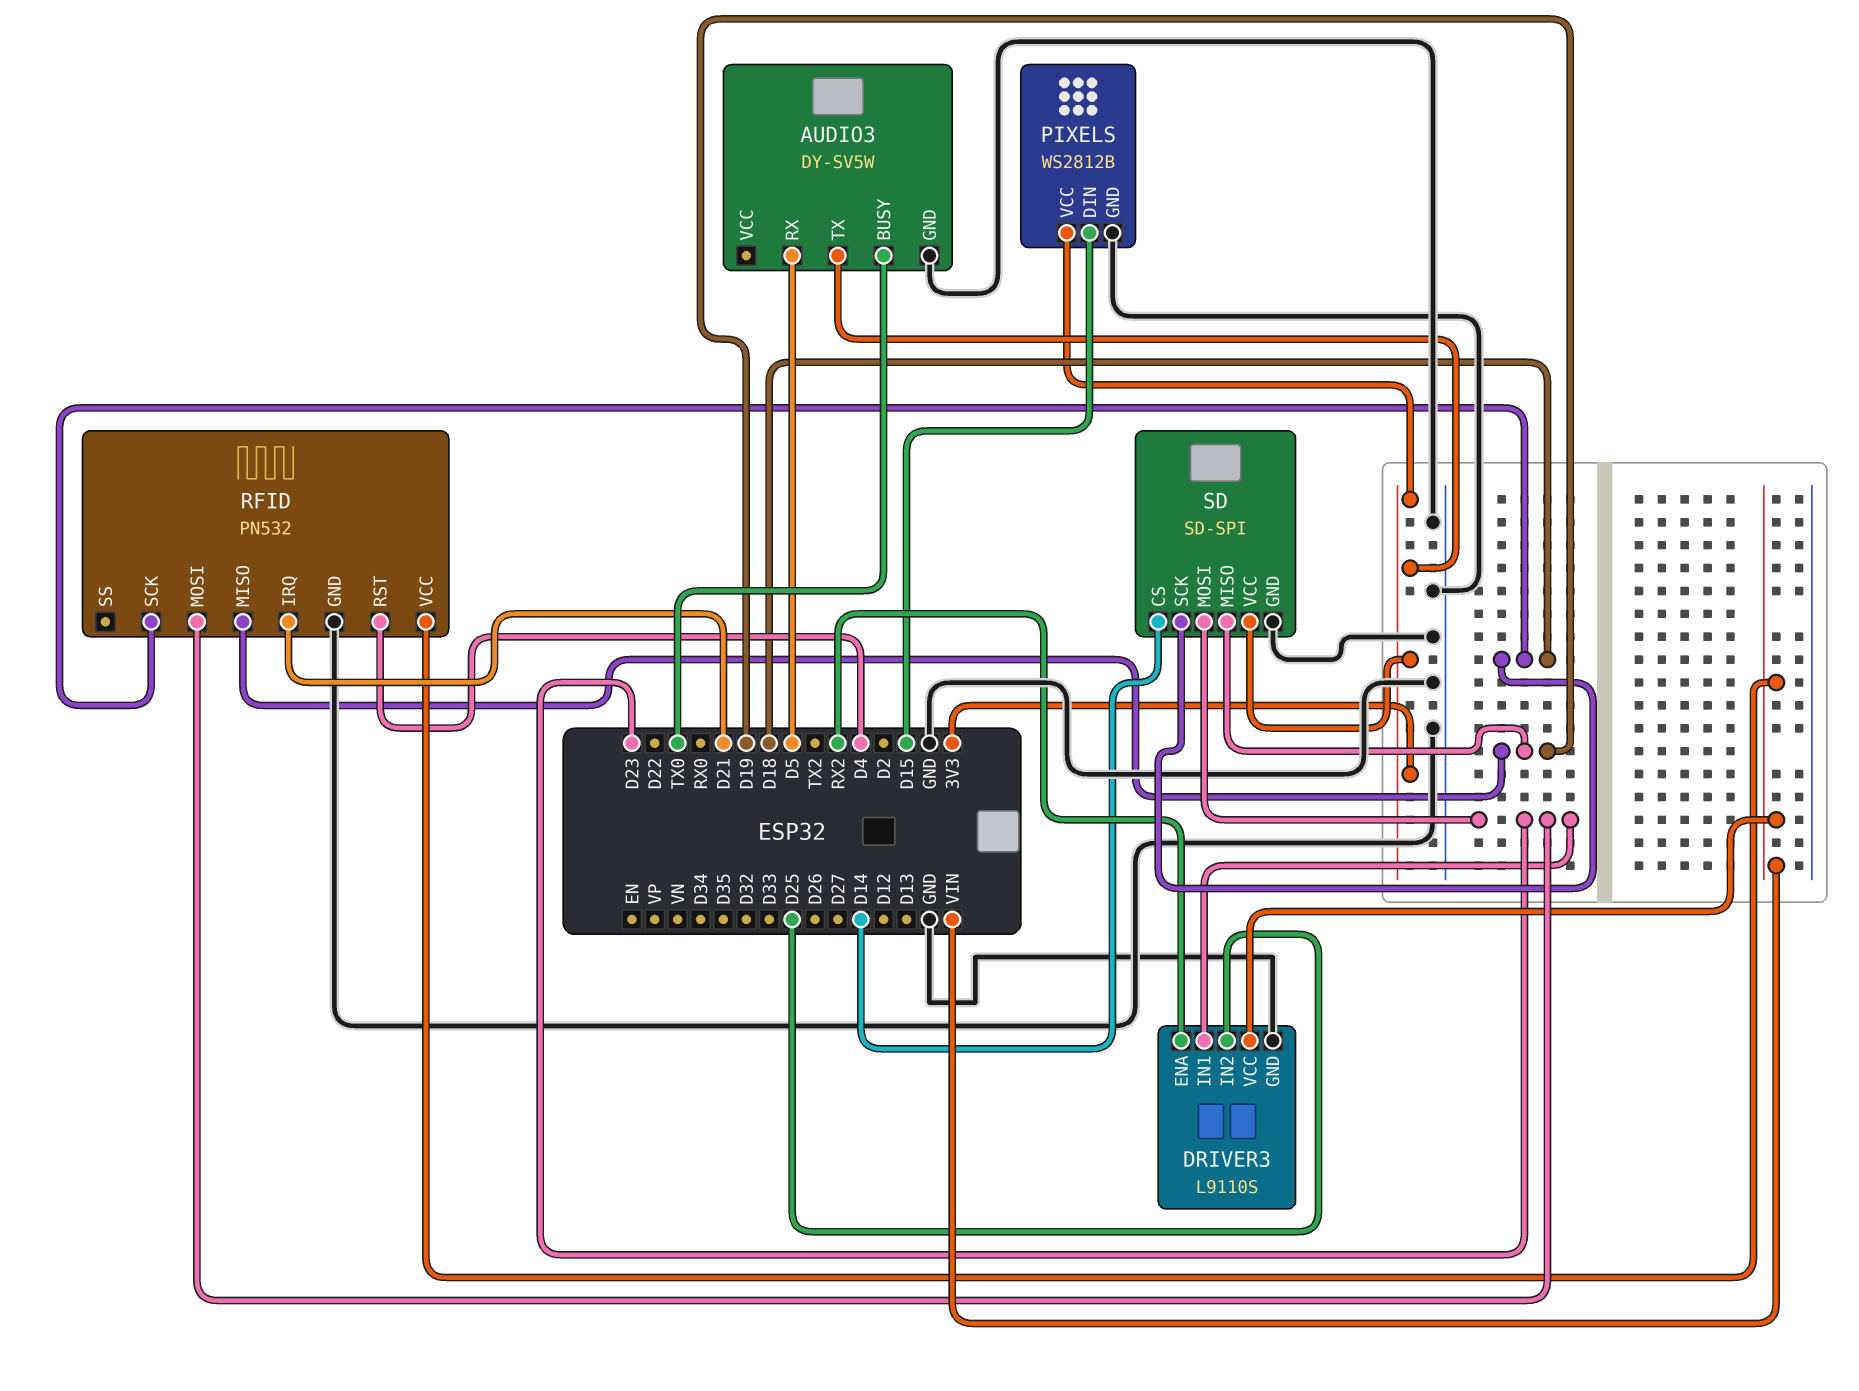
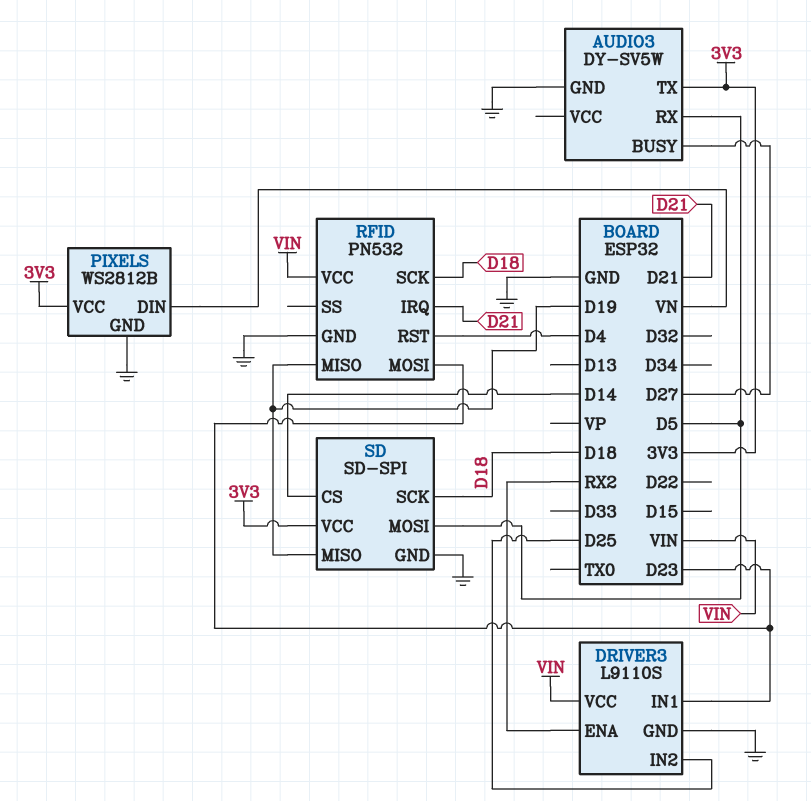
AUDIO3 pin BUSY: TX0 -> D27
PIXELS pin DIN: D15 -> VN
SD pin MOSI: D23 -> D5

